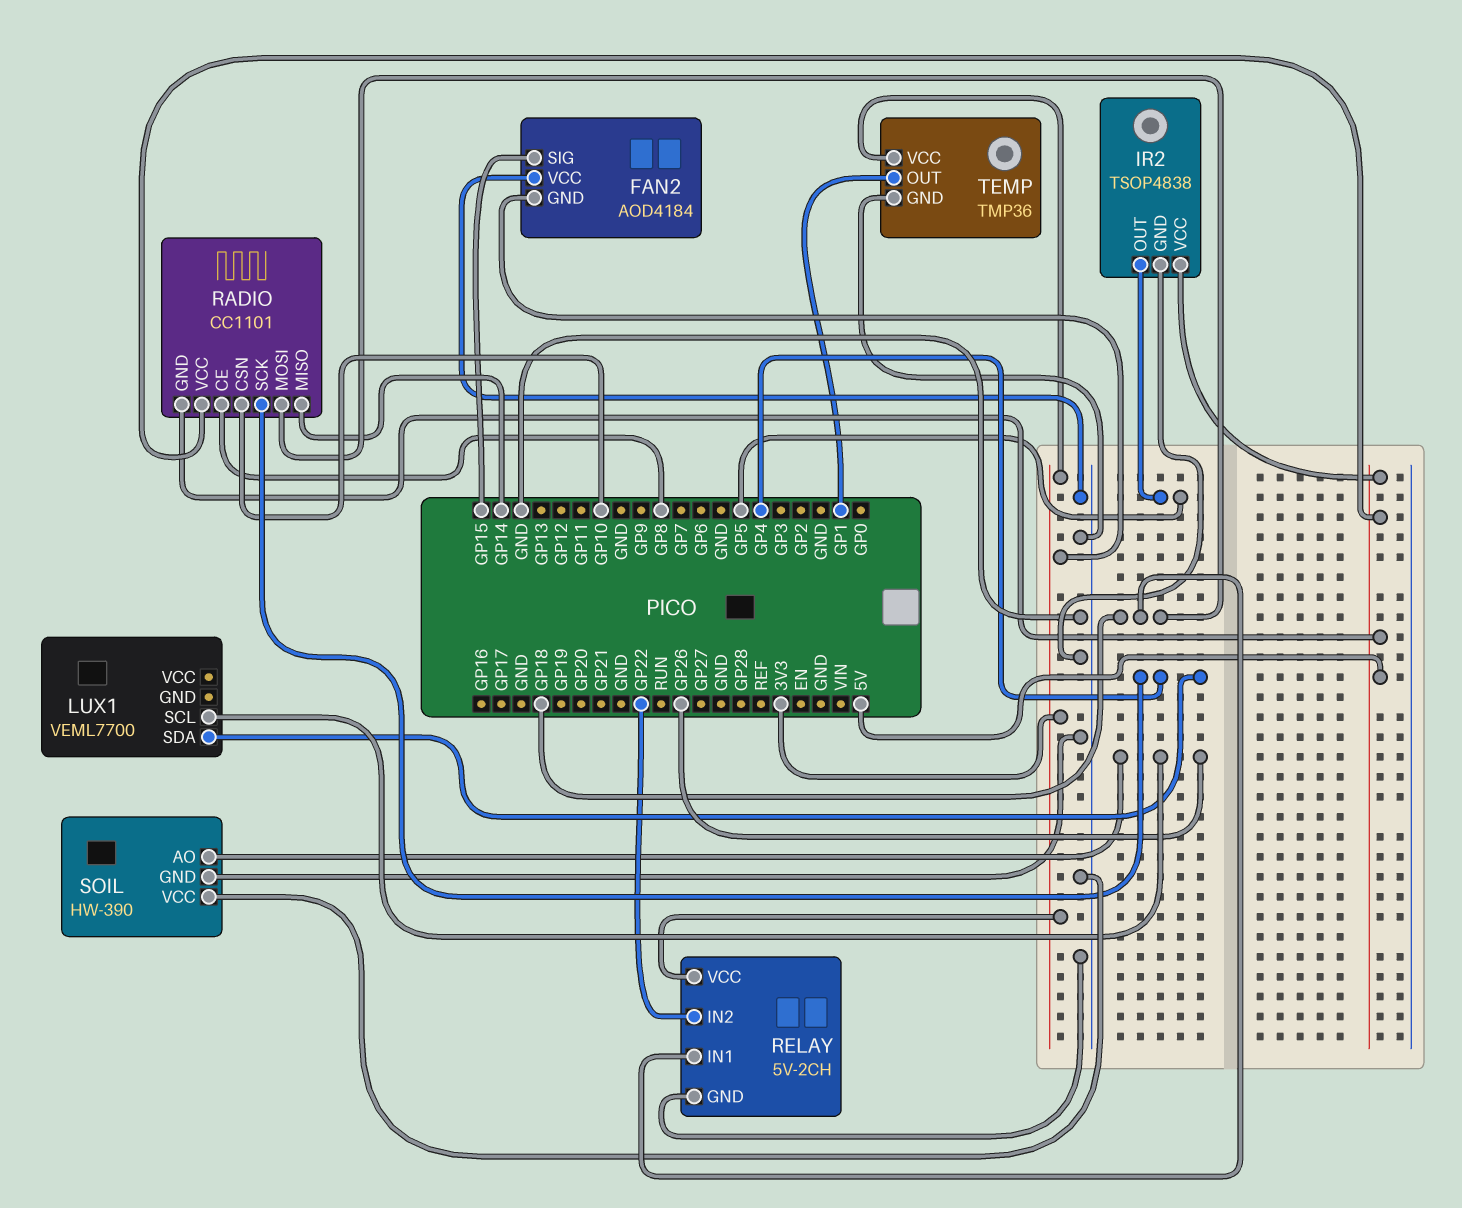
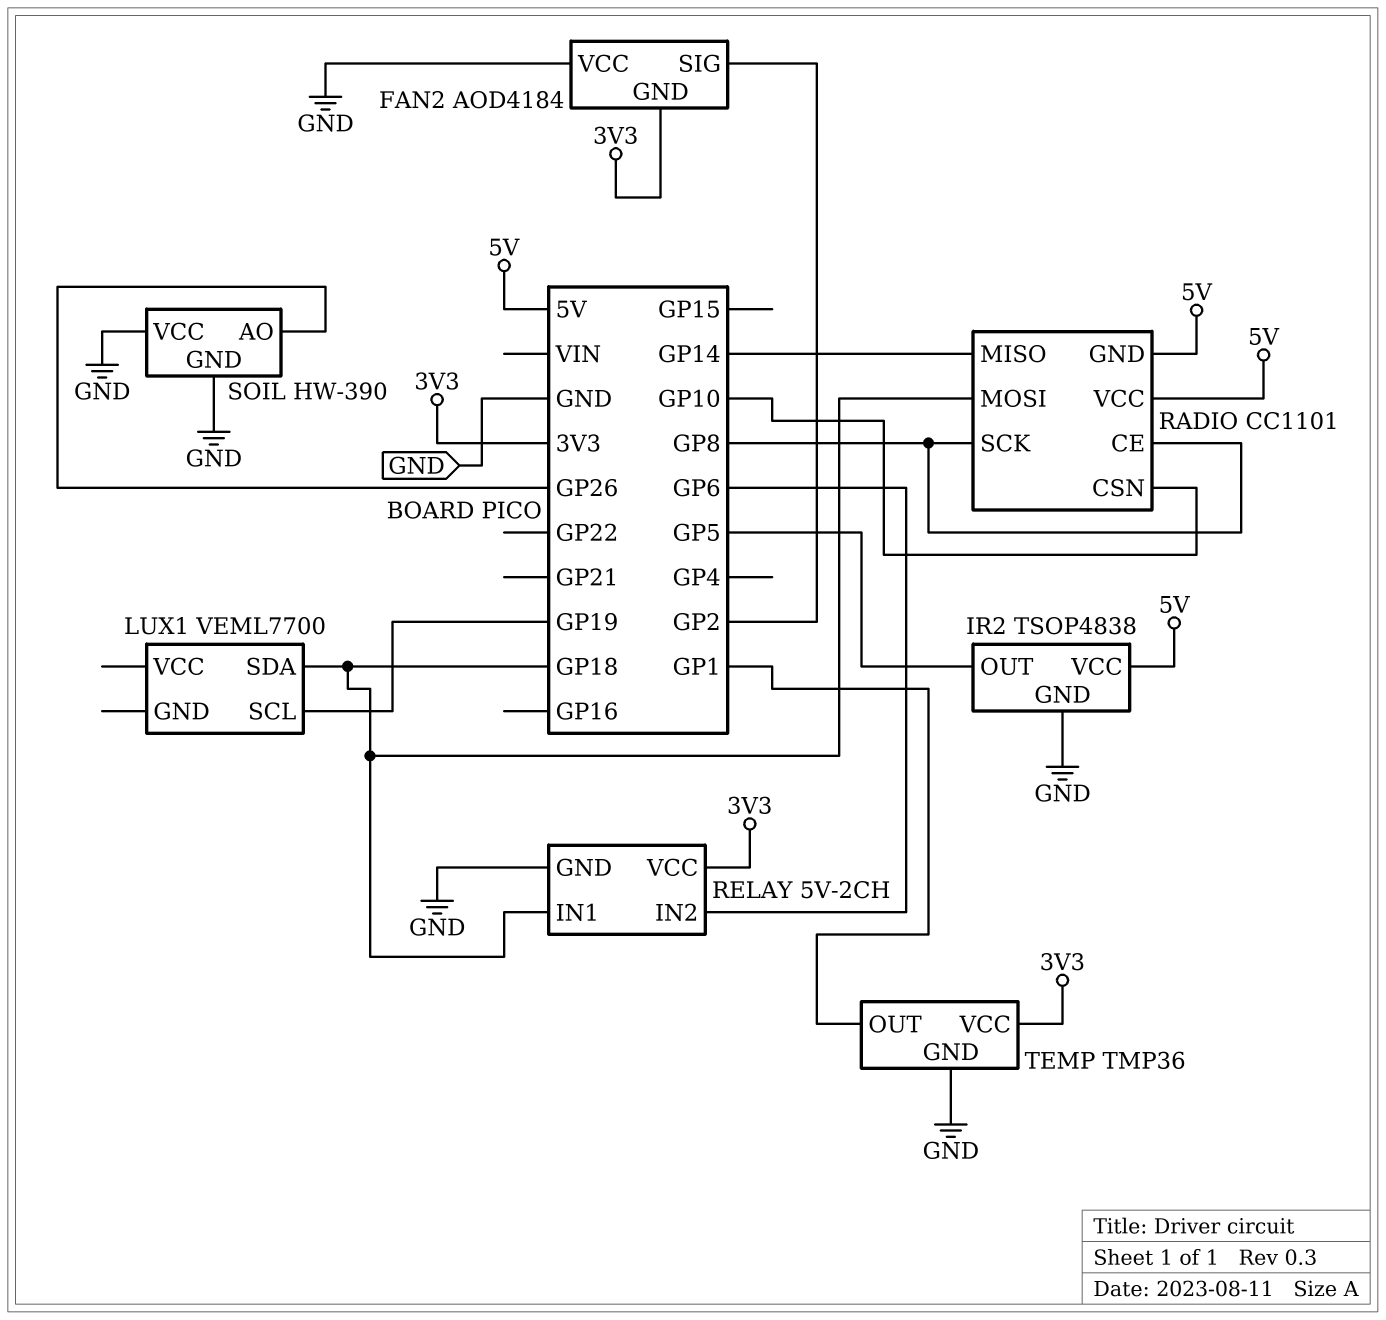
FAN2 pin SIG: GP15 -> GP2
LUX1 pin SCL: GP26 -> GP19
LUX1 pin SDA: GP4 -> GP18
RADIO pin SCK: GP4 -> GP8
RELAY pin IN2: GP22 -> GP6

